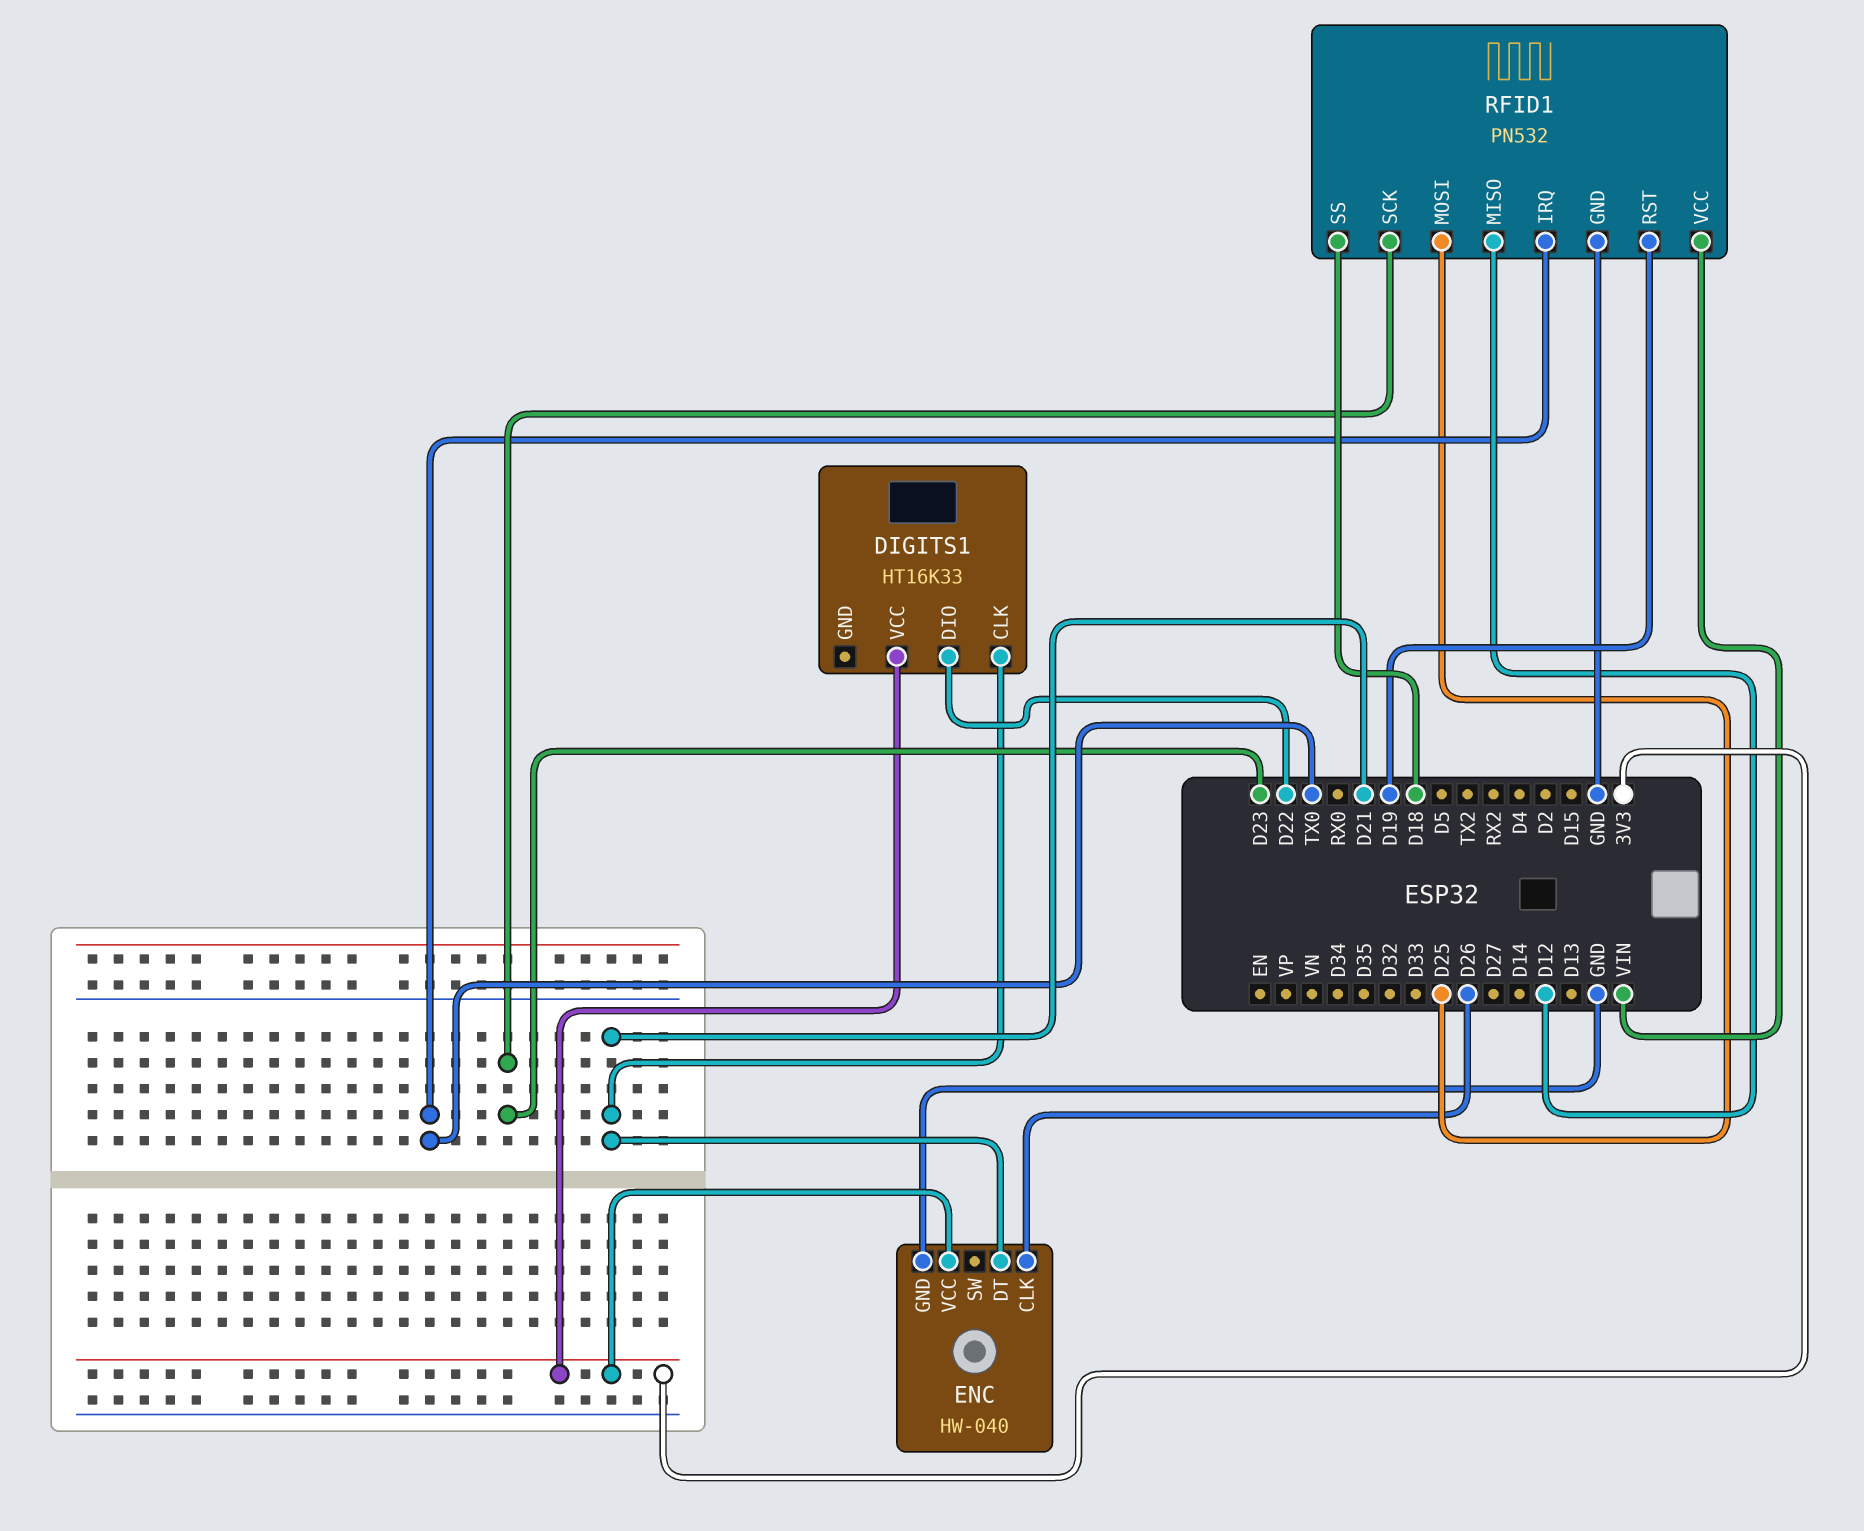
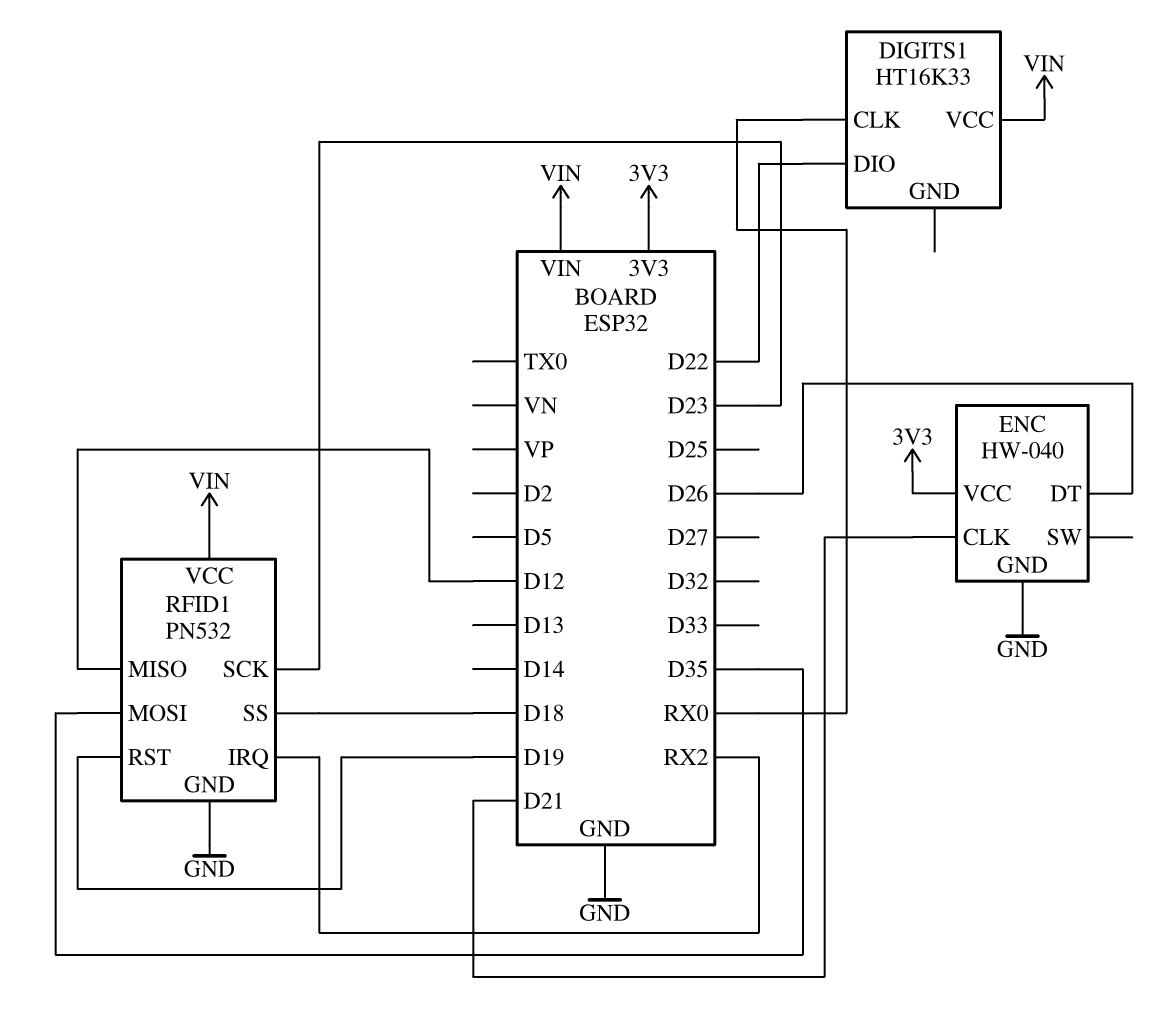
DIGITS1 pin CLK: D21 -> RX0
DIGITS1 pin VCC: 3V3 -> VIN
ENC pin CLK: D26 -> D21
ENC pin DT: D21 -> D26
RFID1 pin IRQ: TX0 -> RX2
RFID1 pin MOSI: D25 -> D35

